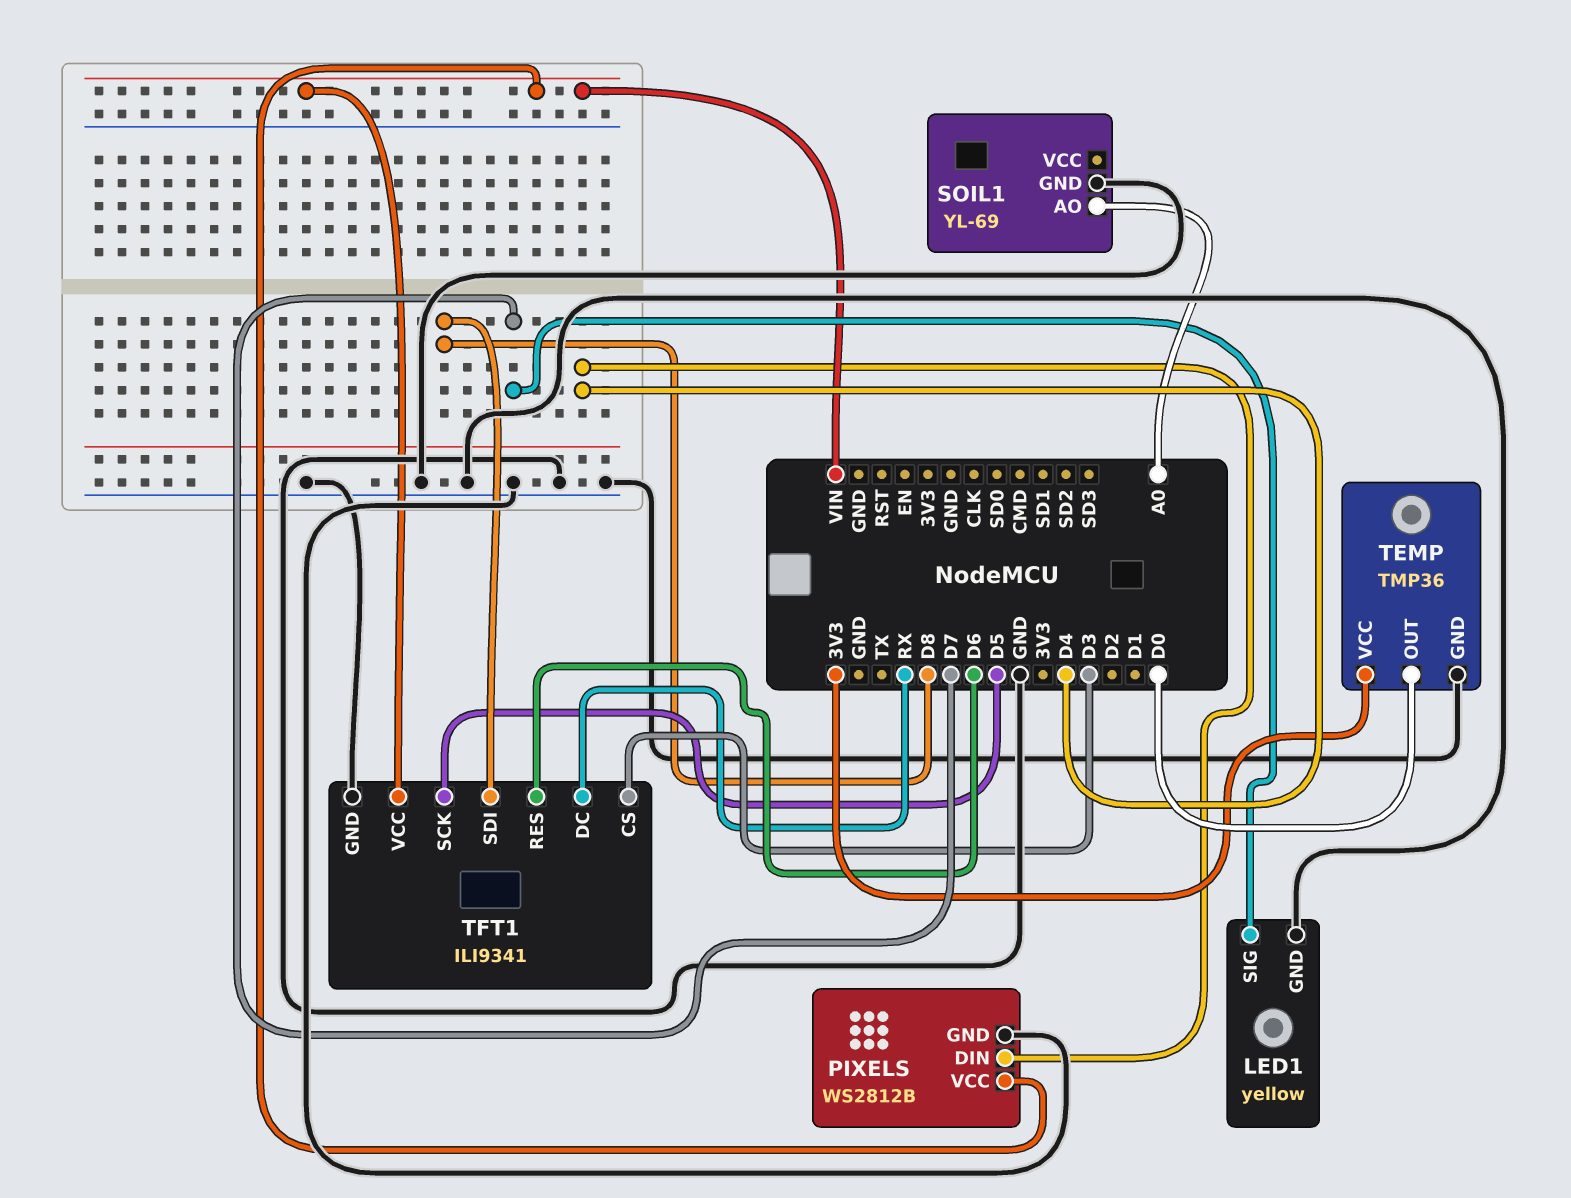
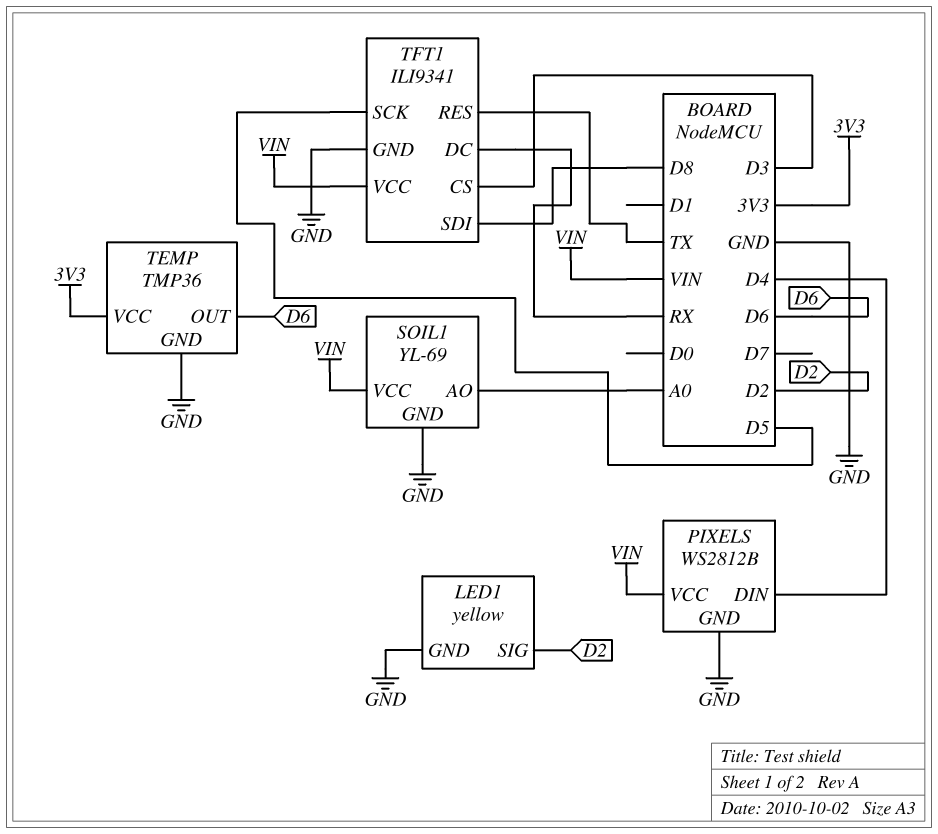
LED1 pin SIG: D7 -> D2
SOIL1 pin VCC: none -> VIN
TEMP pin OUT: D0 -> D6
TFT1 pin RES: D6 -> TX

